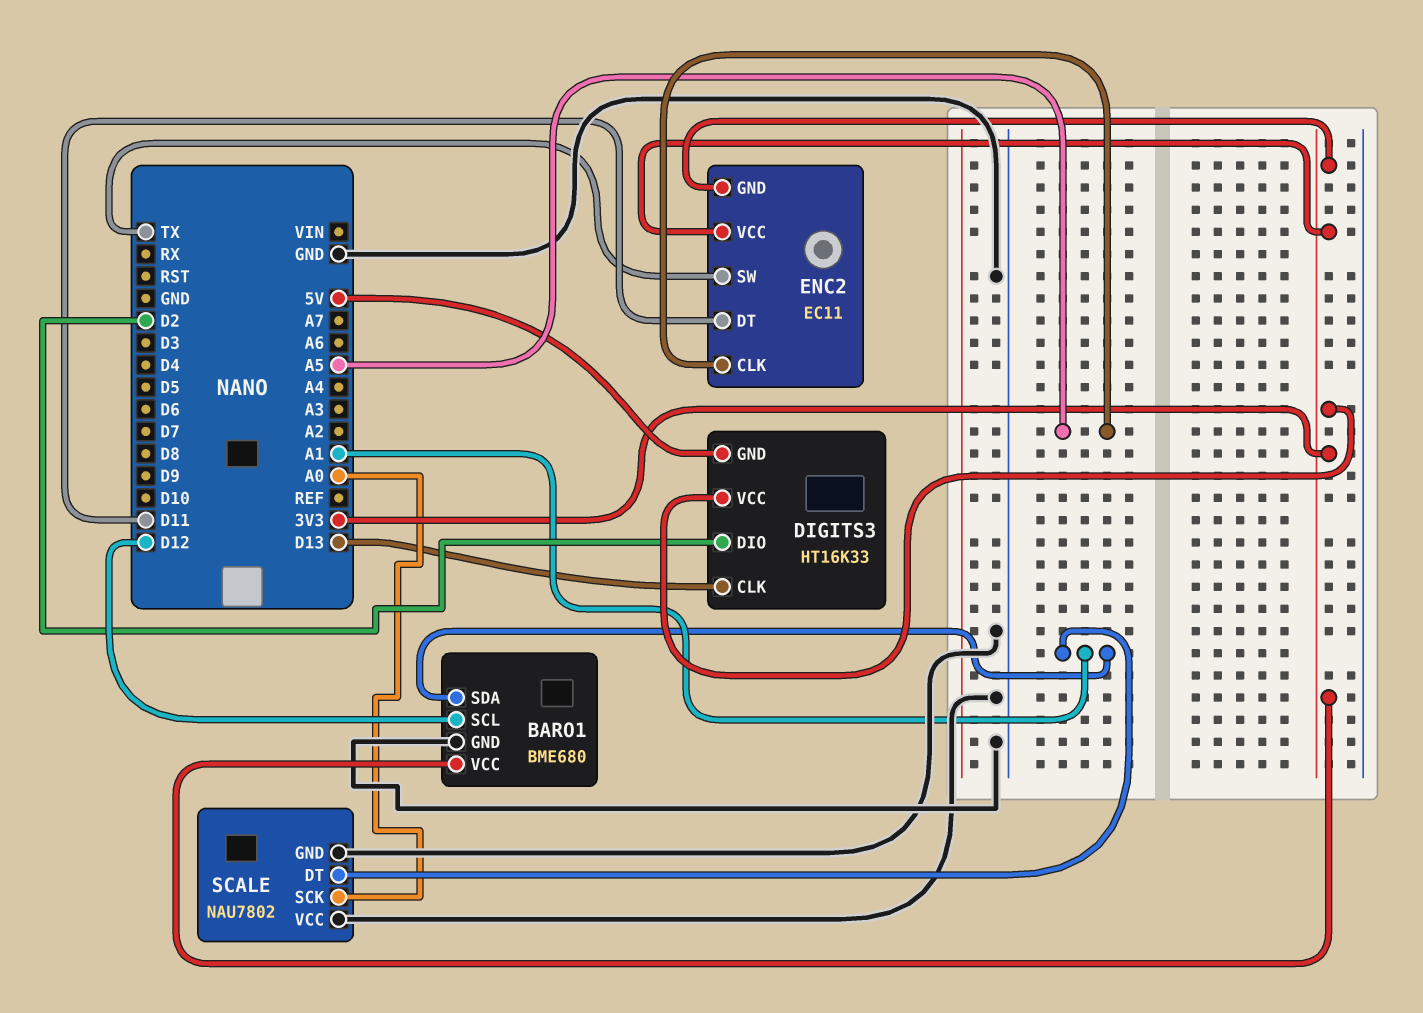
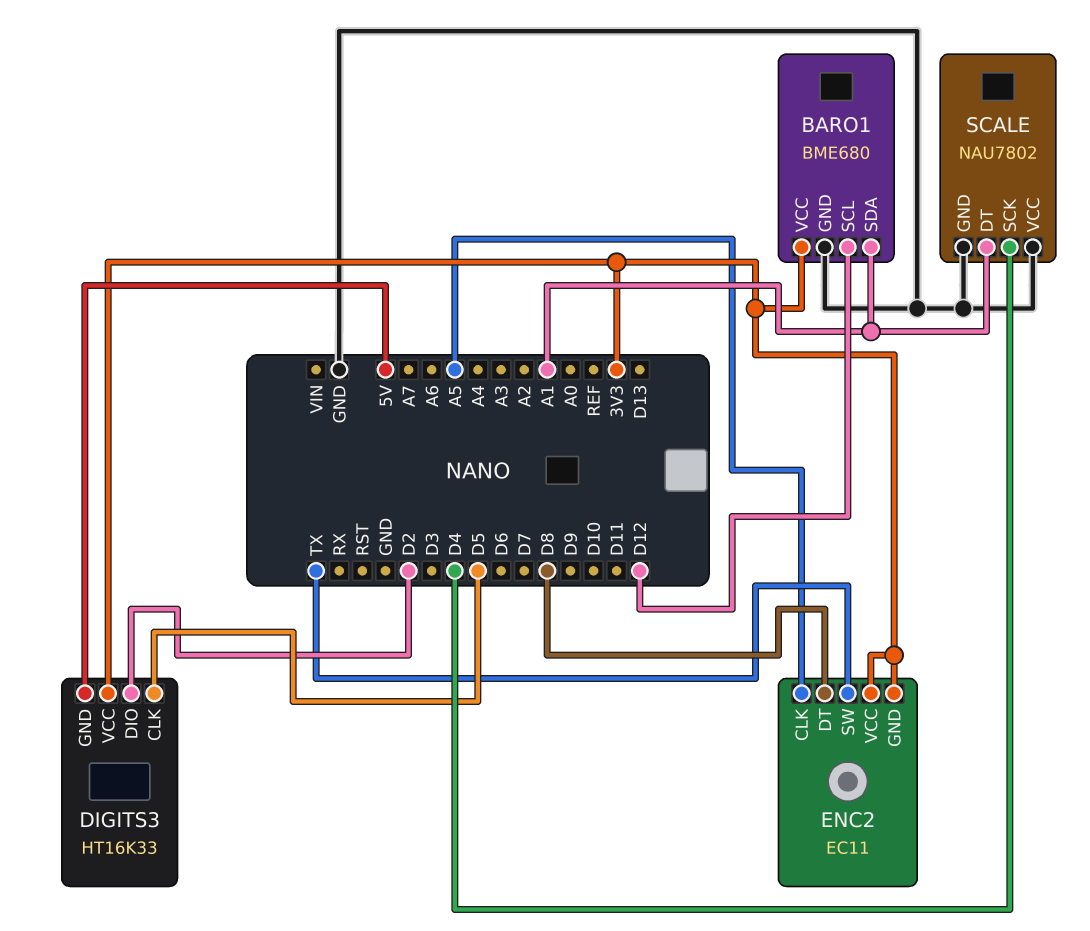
DIGITS3 pin CLK: D13 -> D5
ENC2 pin DT: D11 -> D8
SCALE pin SCK: A0 -> D4

